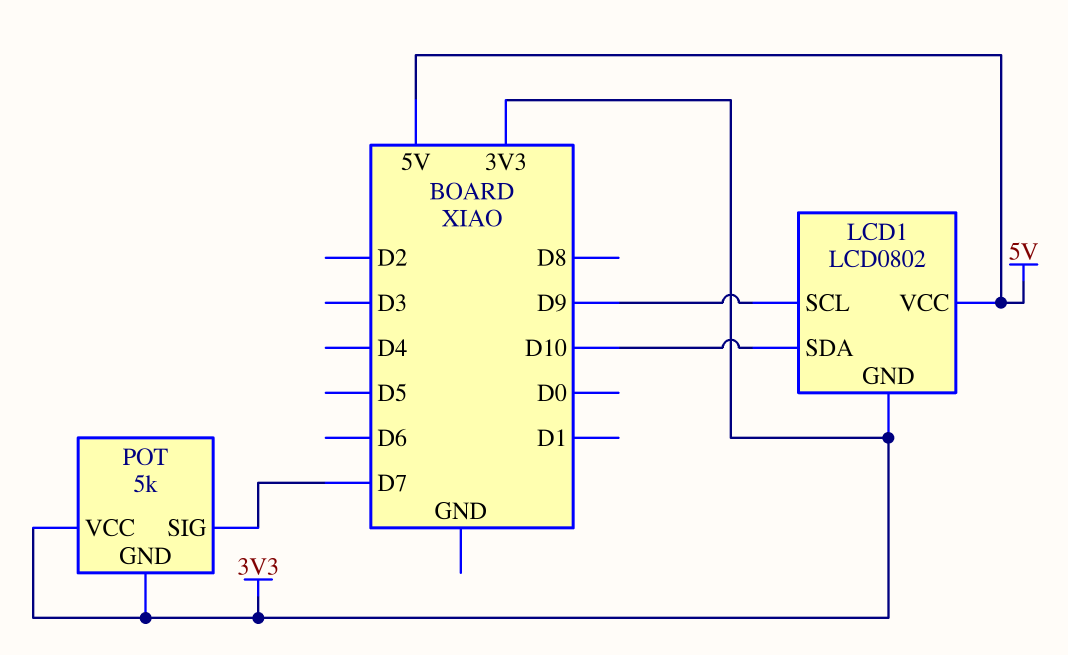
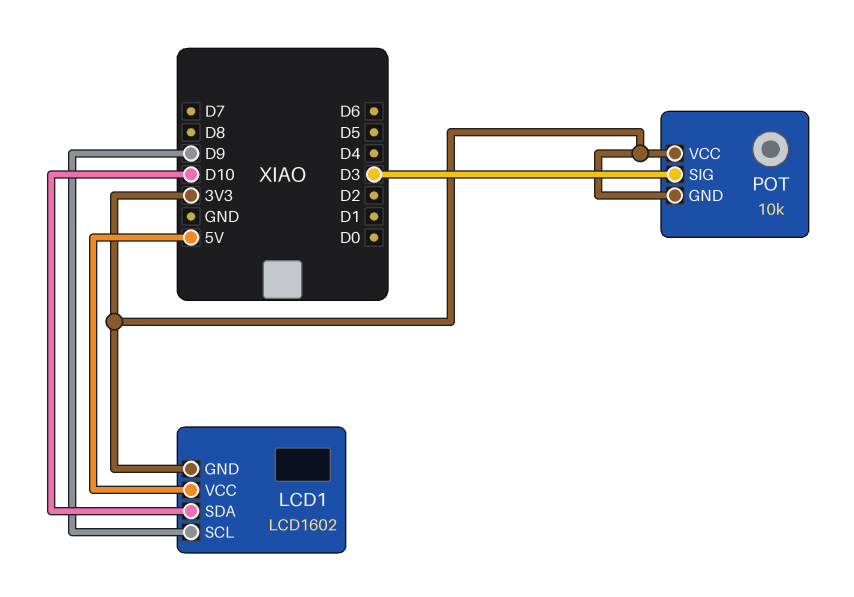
LCD1: LCD0802 -> LCD1602
POT: 5k -> 10k
POT pin SIG: D7 -> D3

